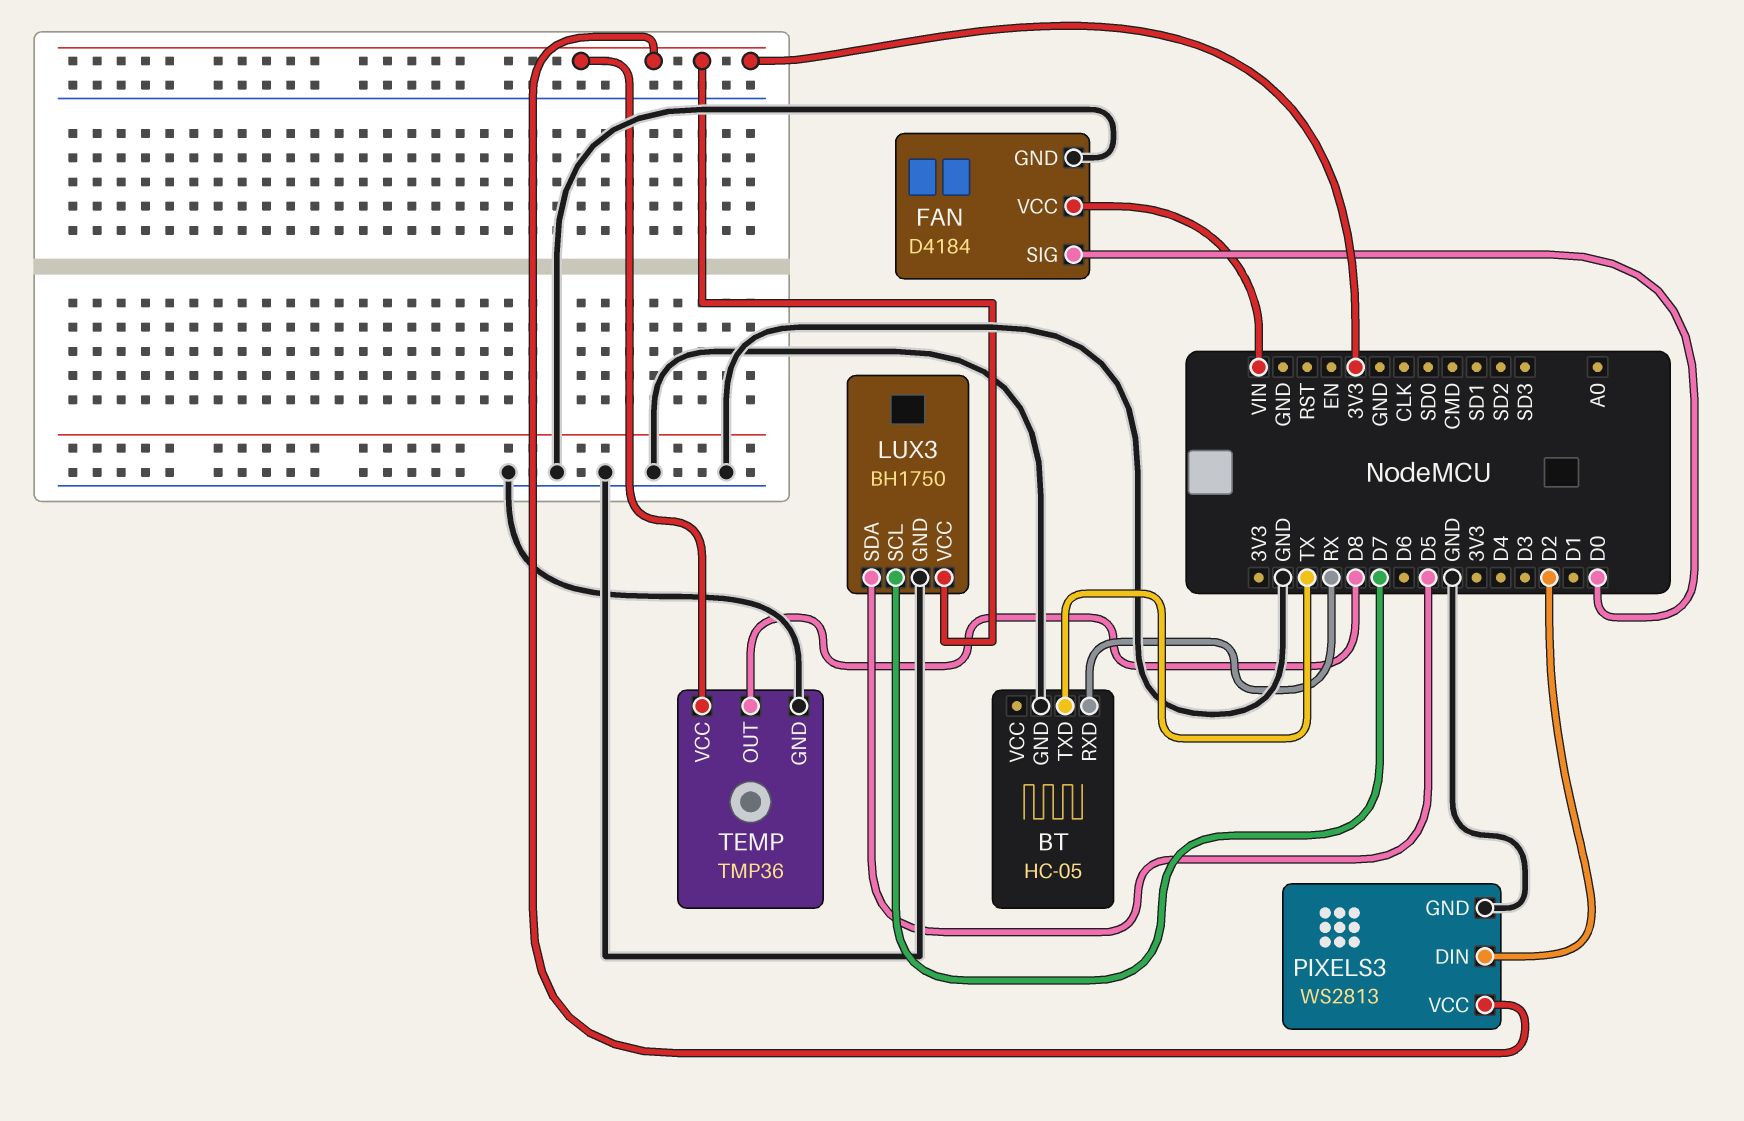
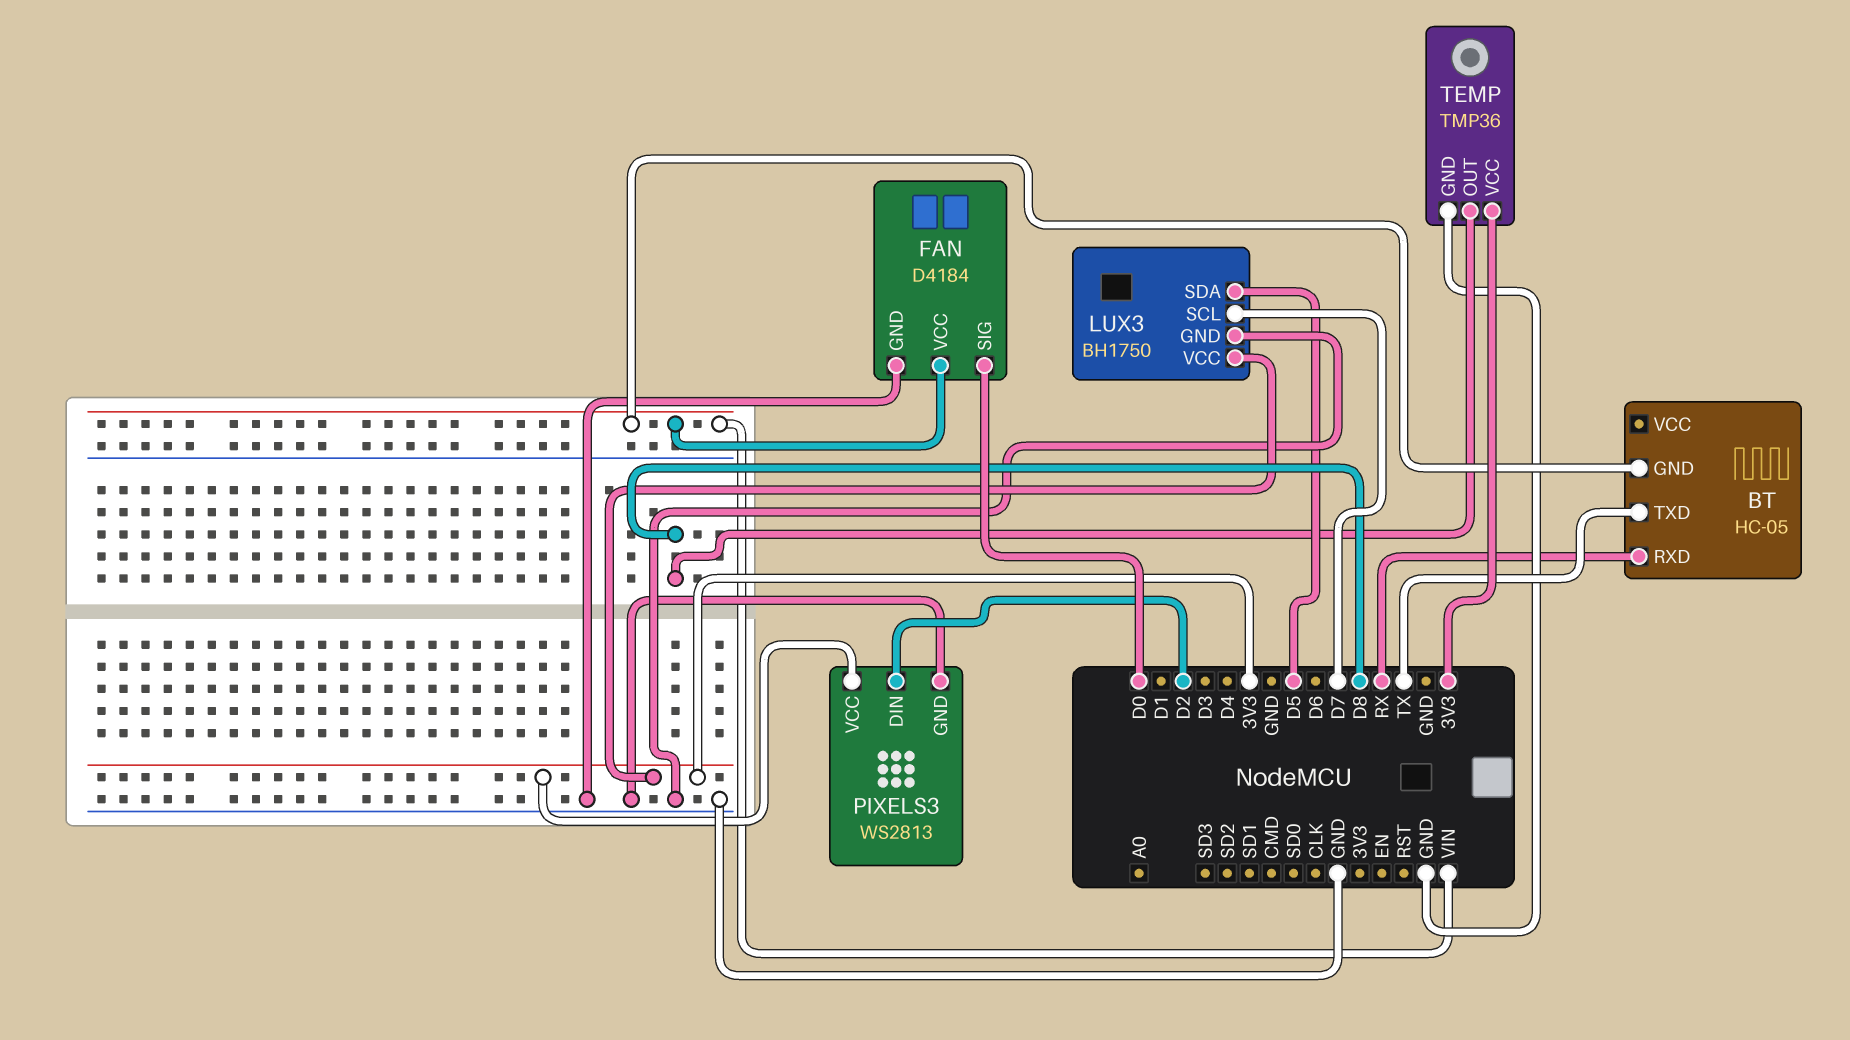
BT pin GND: GND -> VIN

